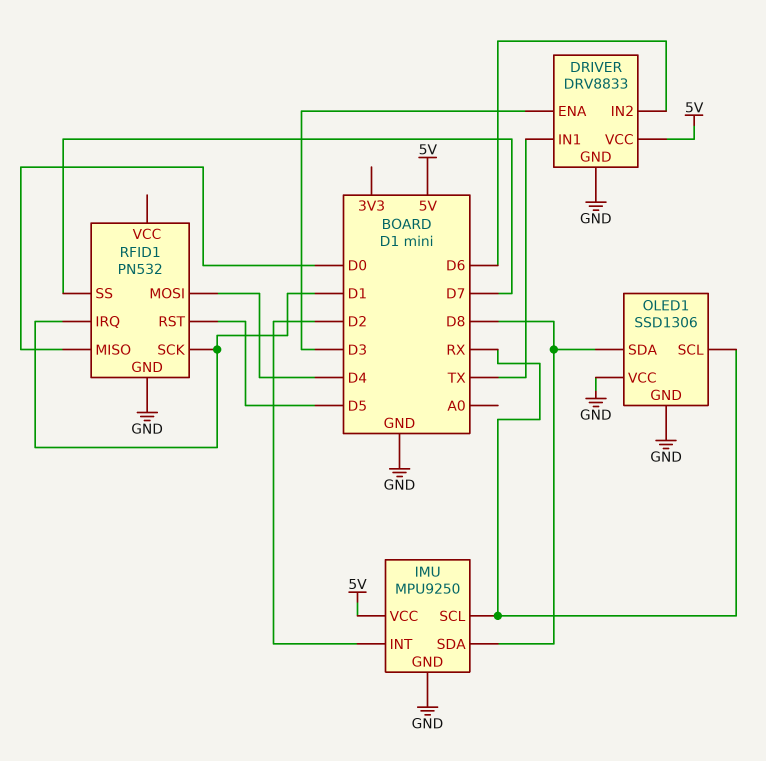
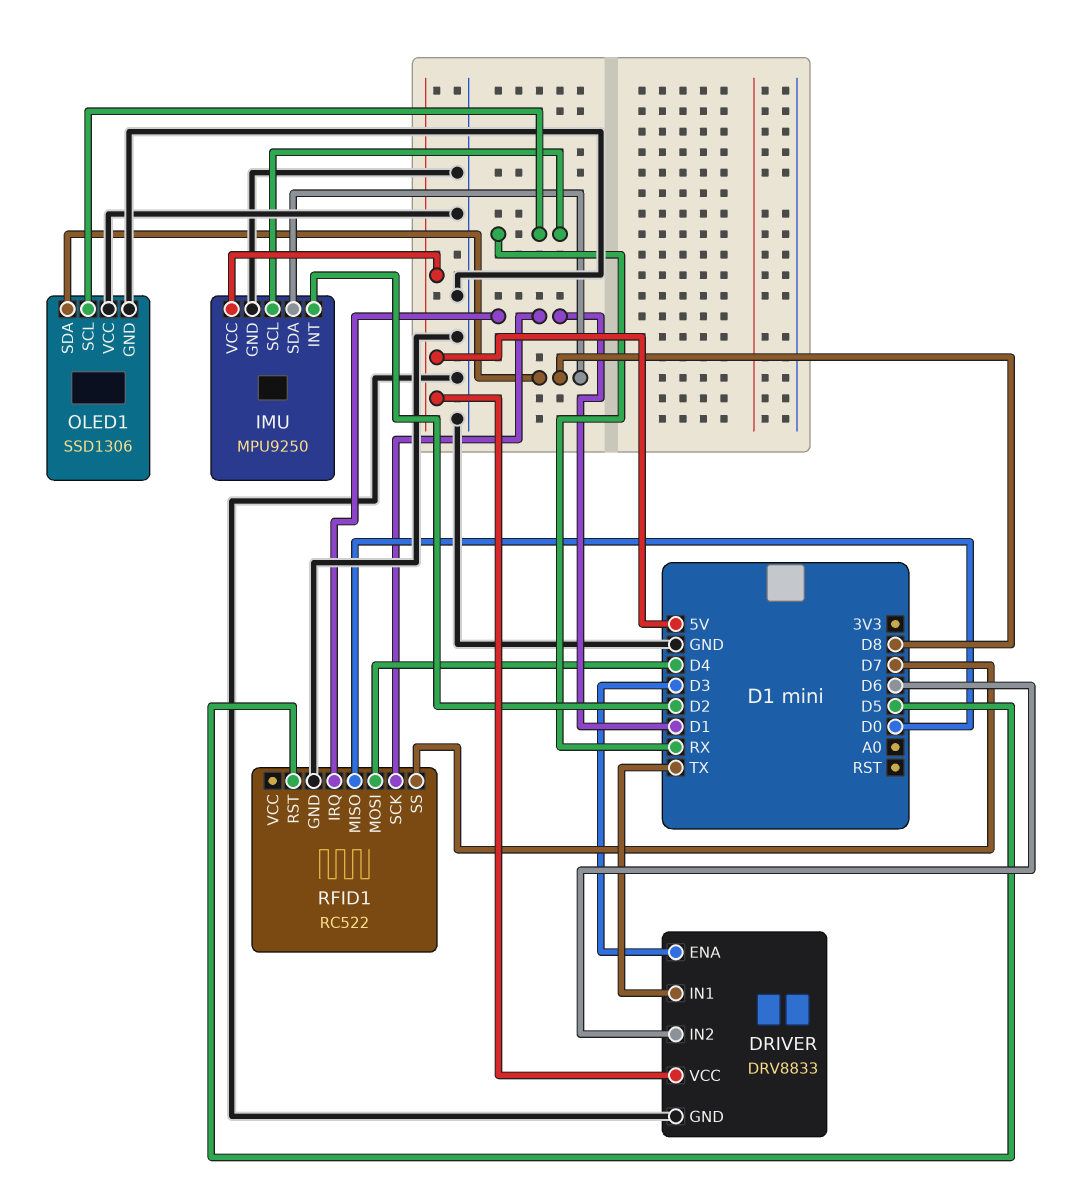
RFID1: PN532 -> RC522

